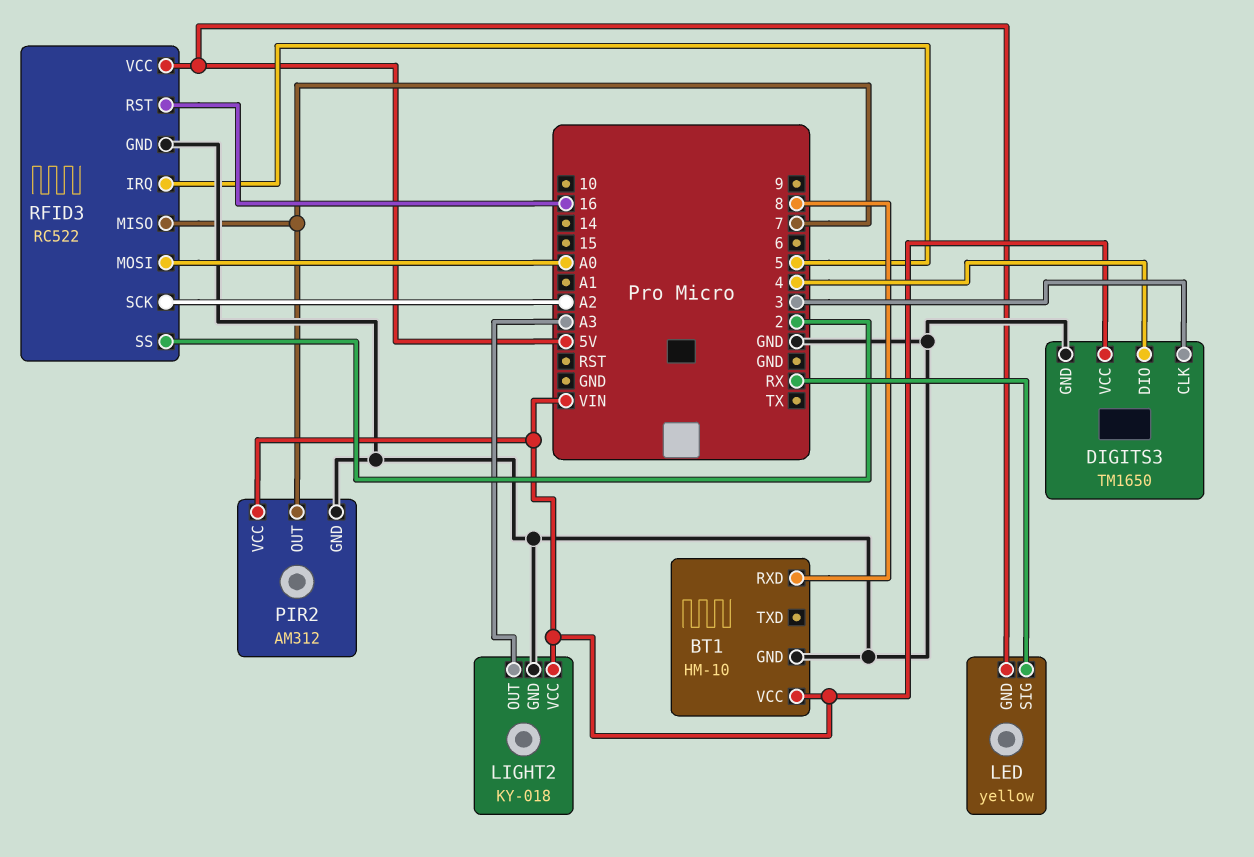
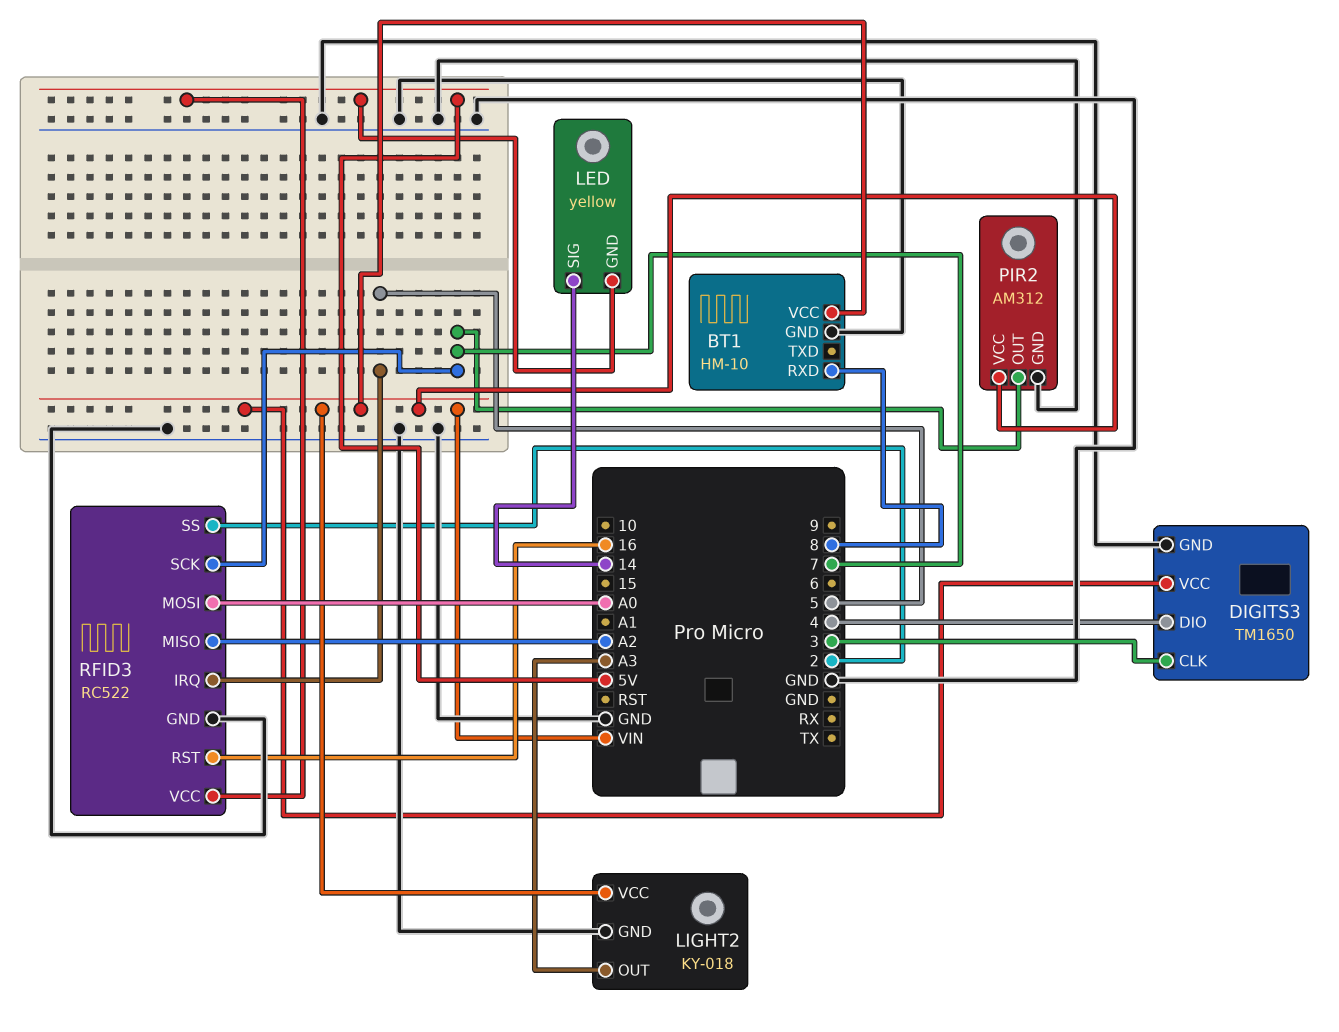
LED pin SIG: RX -> 14
RFID3 pin MISO: 7 -> A2
RFID3 pin SCK: A2 -> 7

